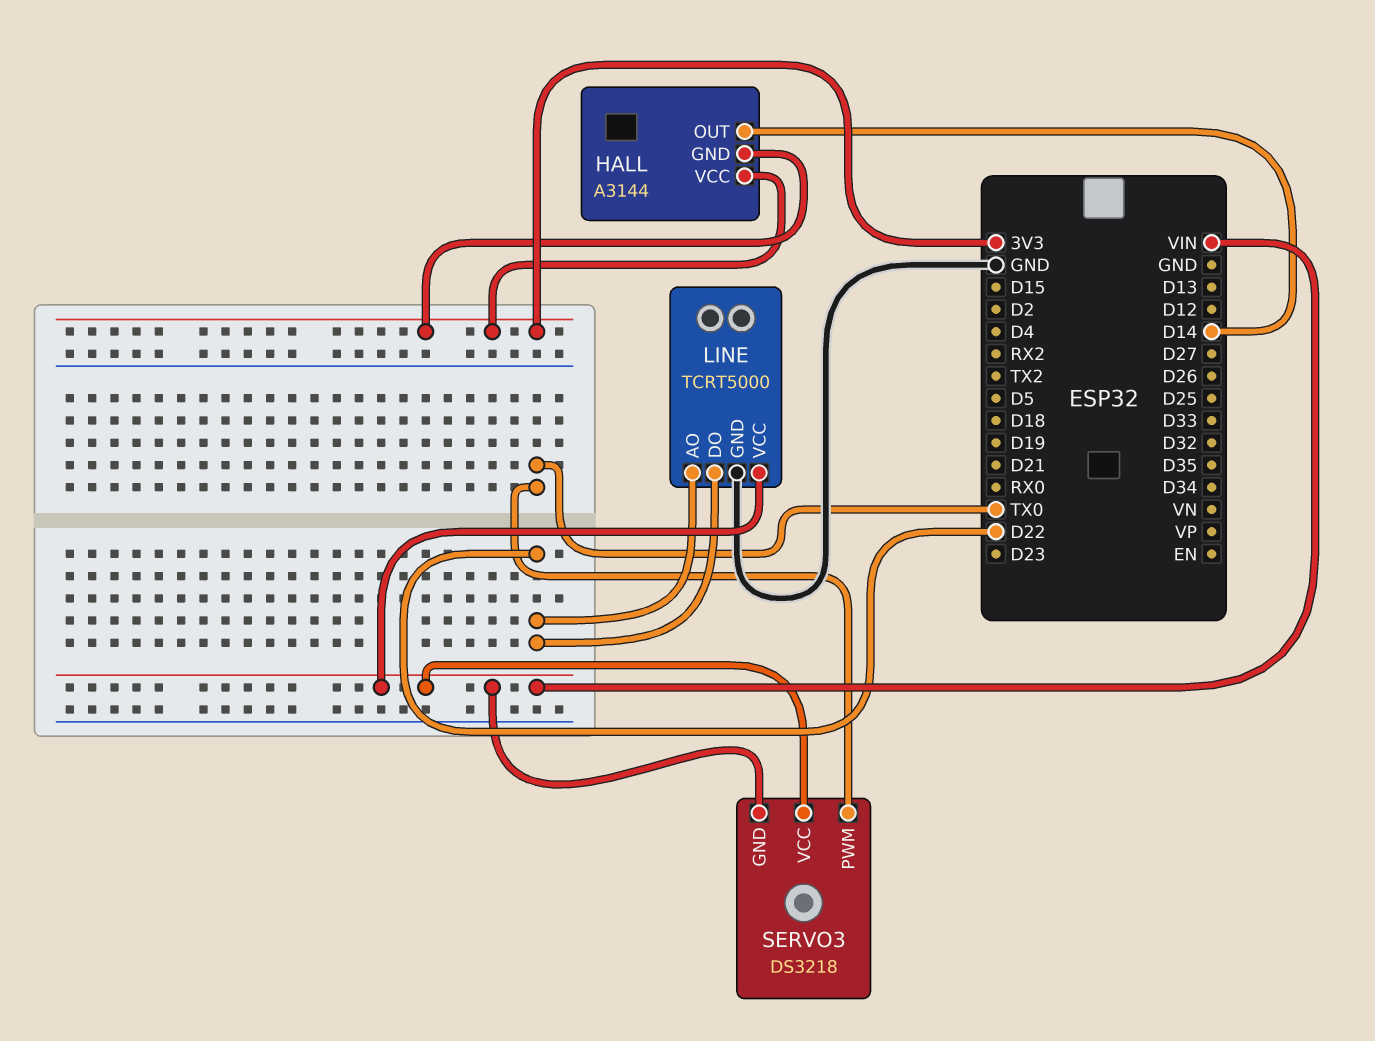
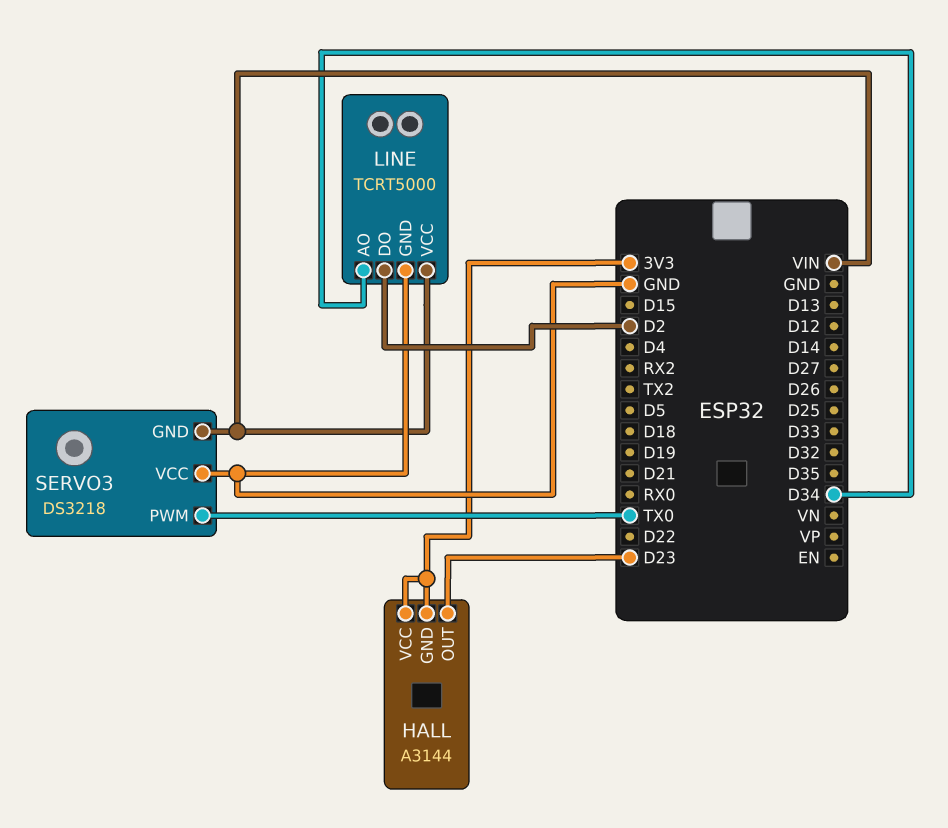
HALL pin OUT: D14 -> D23
LINE pin AO: D22 -> D34
LINE pin DO: D22 -> D2
SERVO3 pin VCC: VIN -> GND

